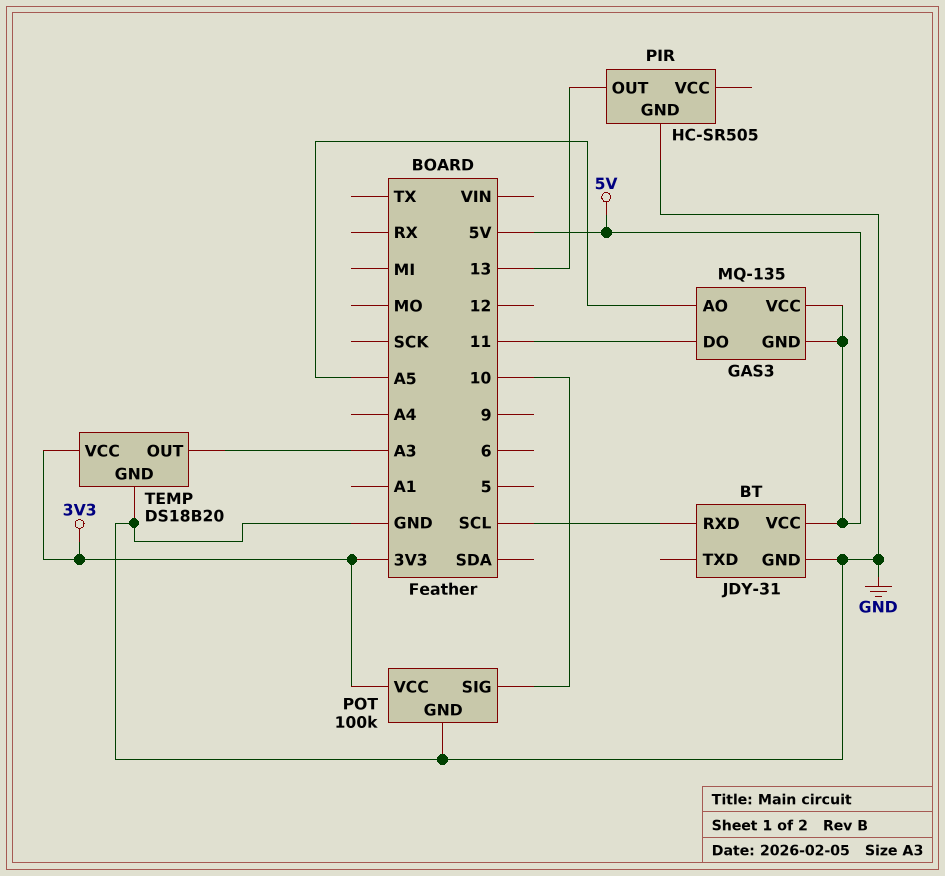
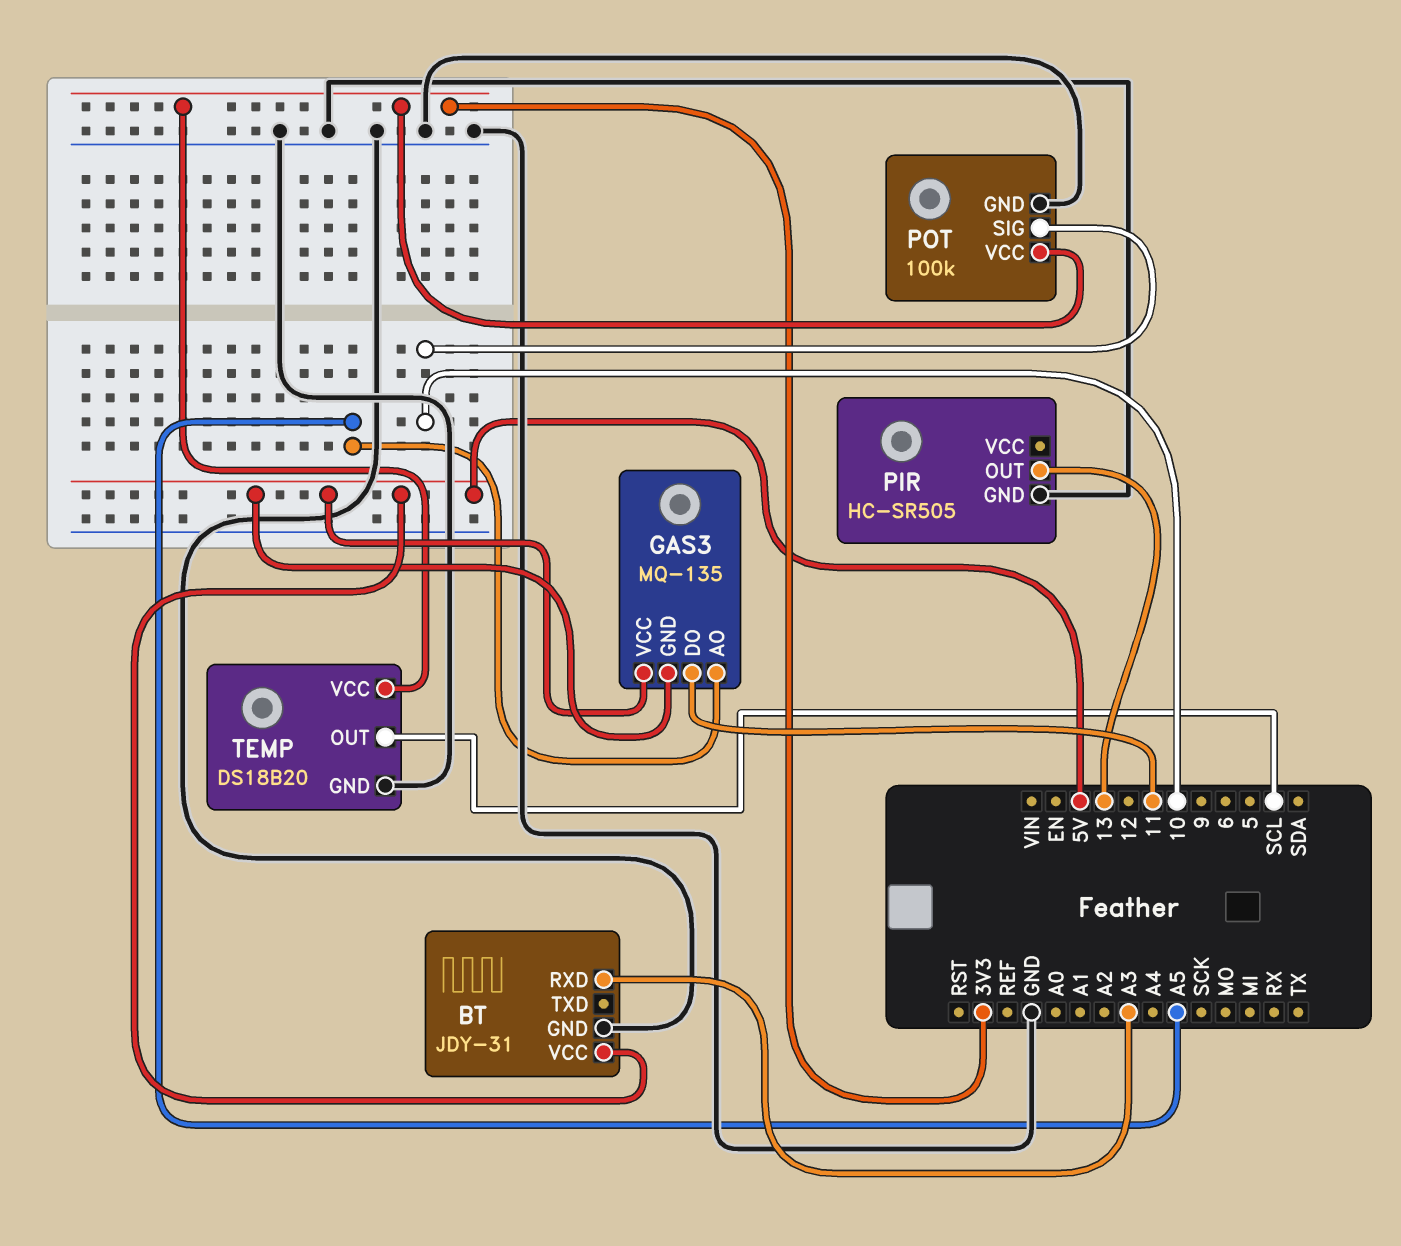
BT pin RXD: SCL -> A3
TEMP pin OUT: A3 -> SCL

